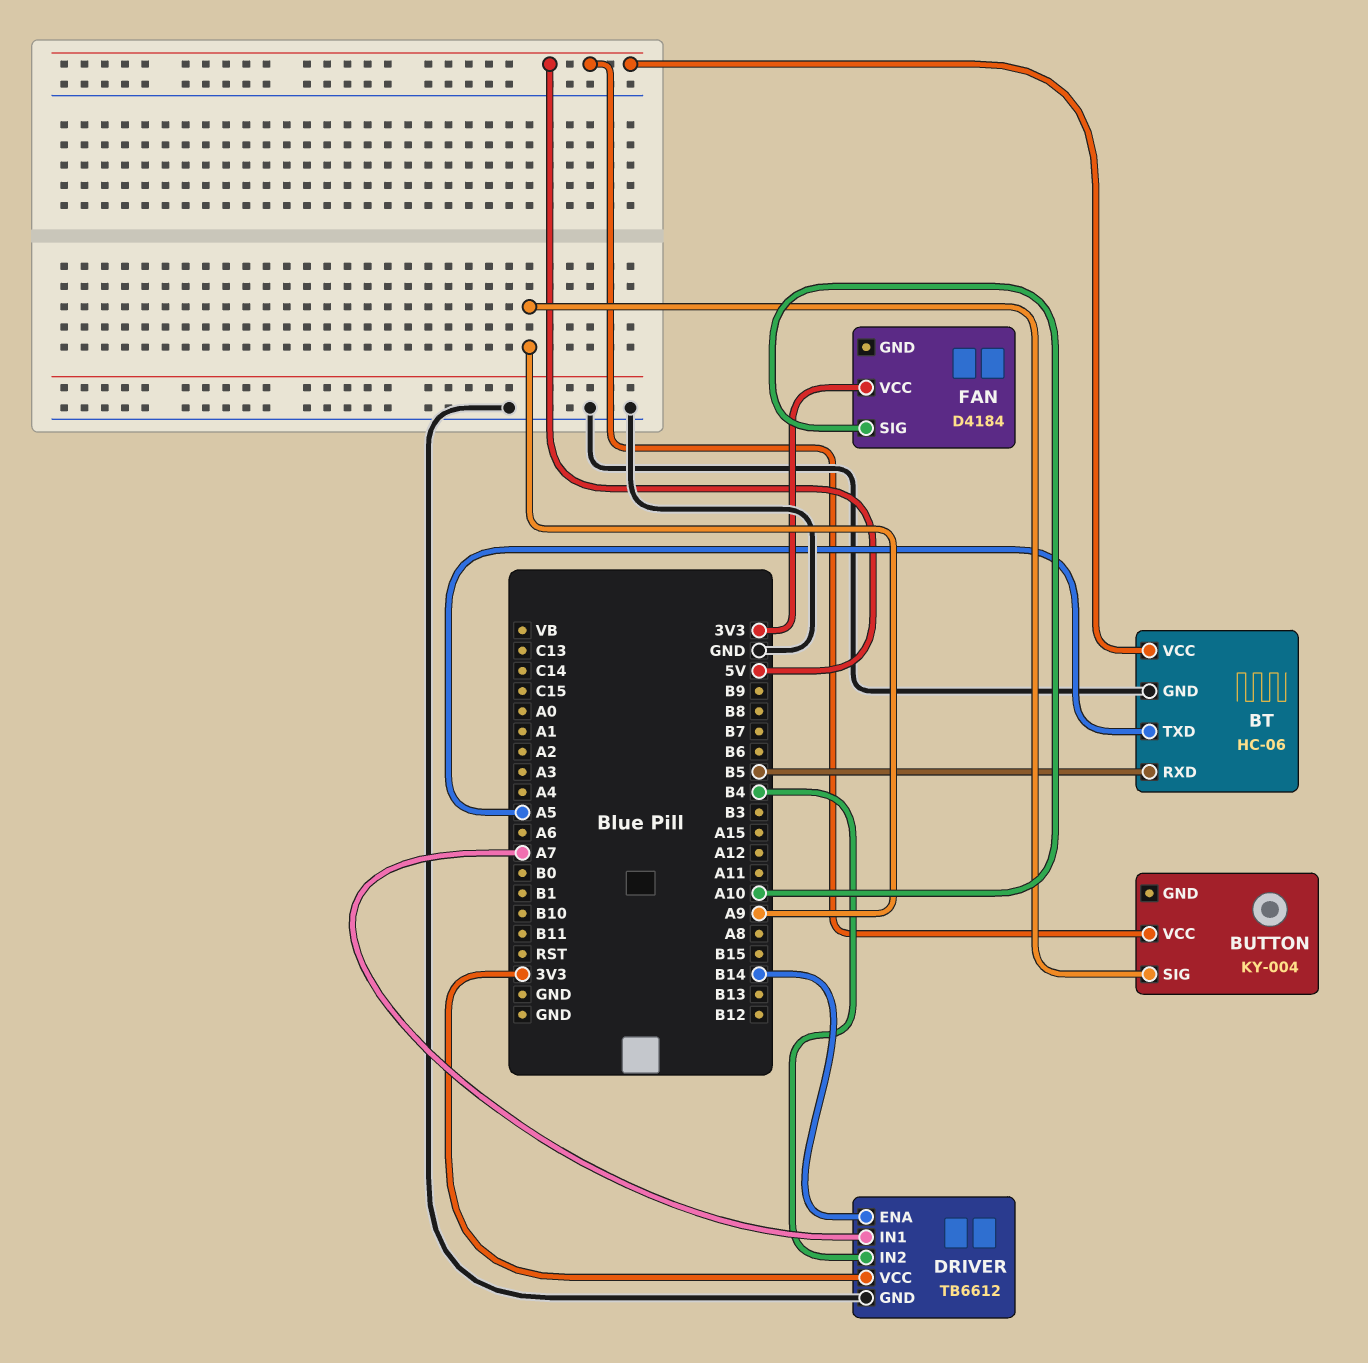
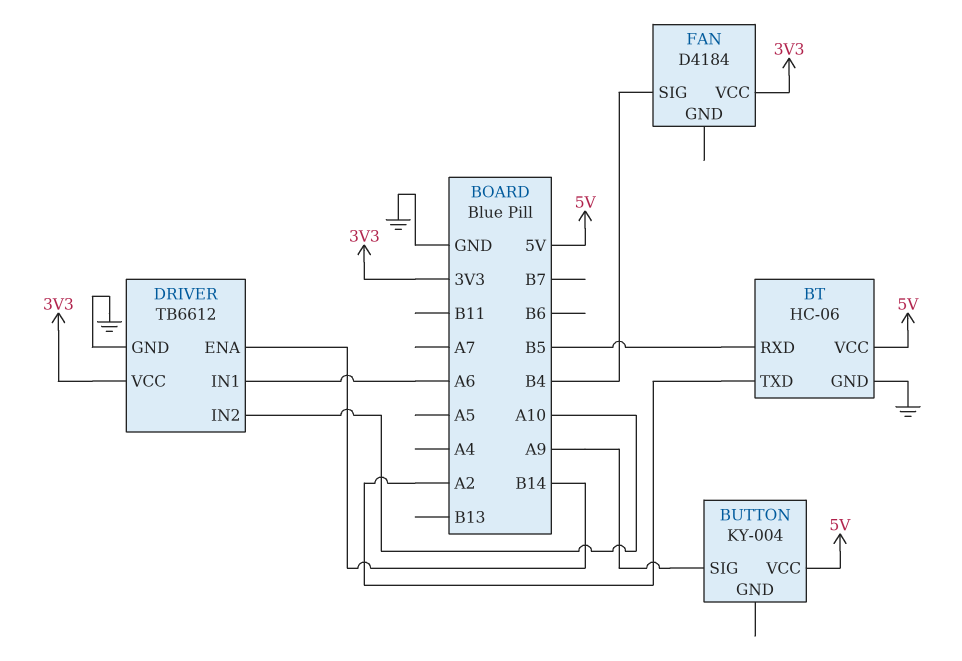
BT pin TXD: A5 -> A2
DRIVER pin IN1: A7 -> A6
DRIVER pin IN2: B4 -> A10
FAN pin SIG: A10 -> B4

